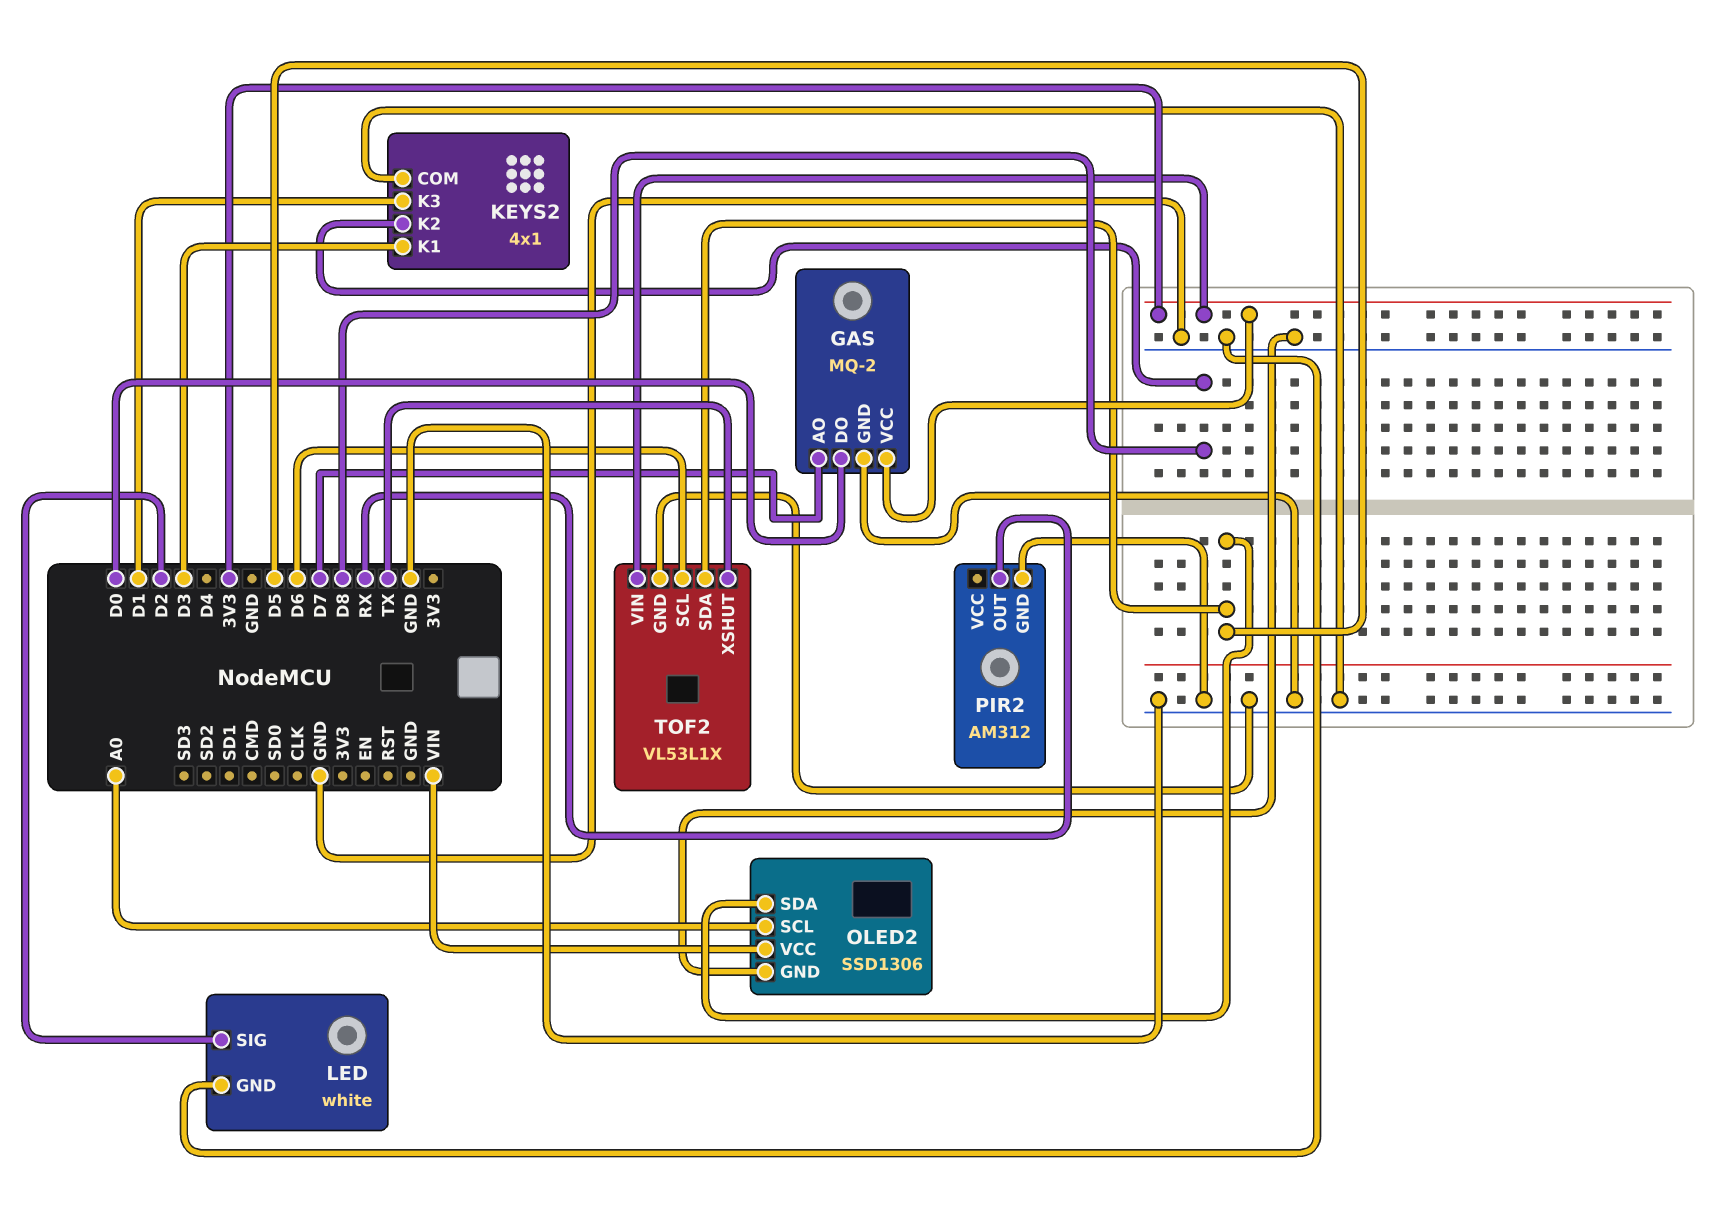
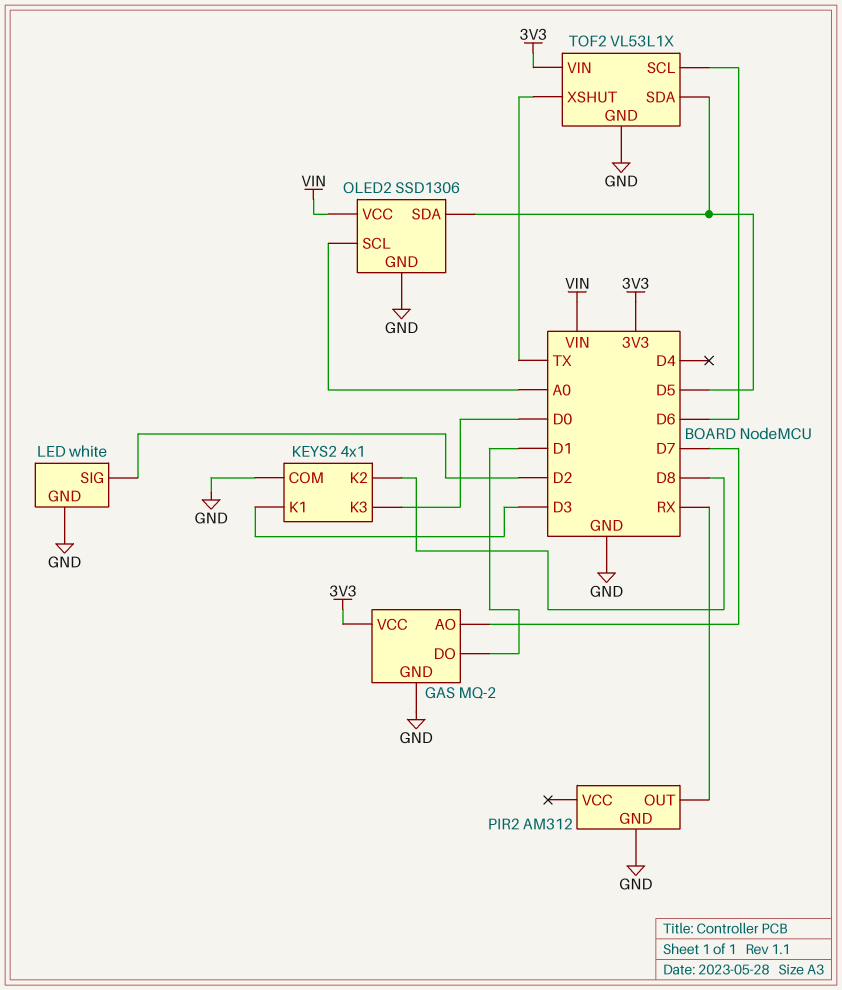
GAS pin DO: D0 -> D1
KEYS2 pin K3: D1 -> D0

